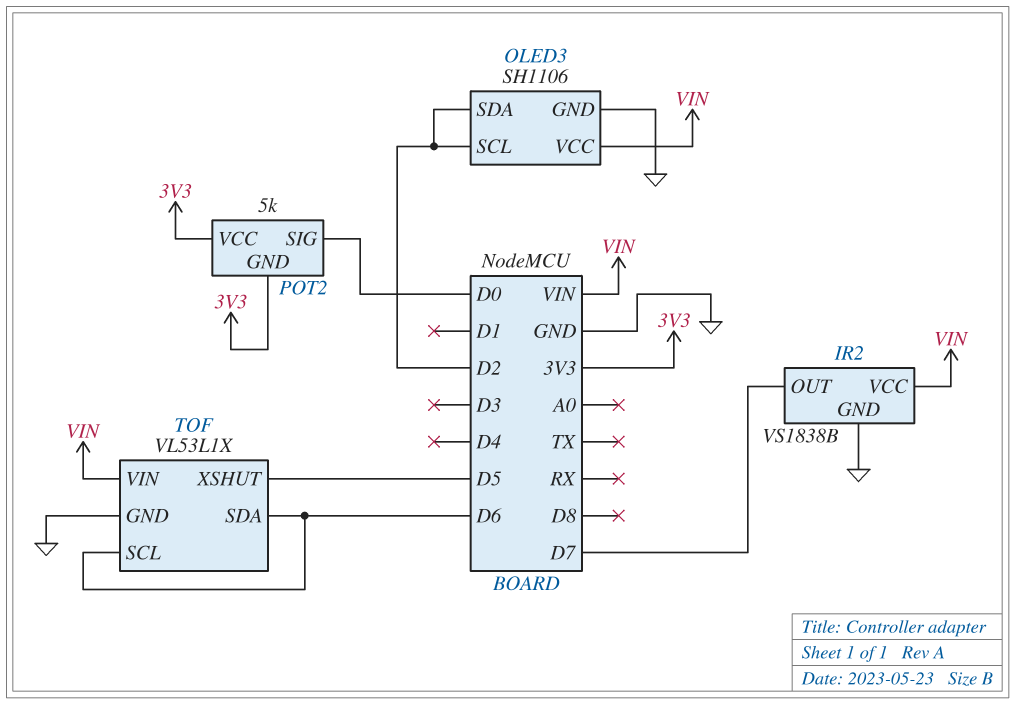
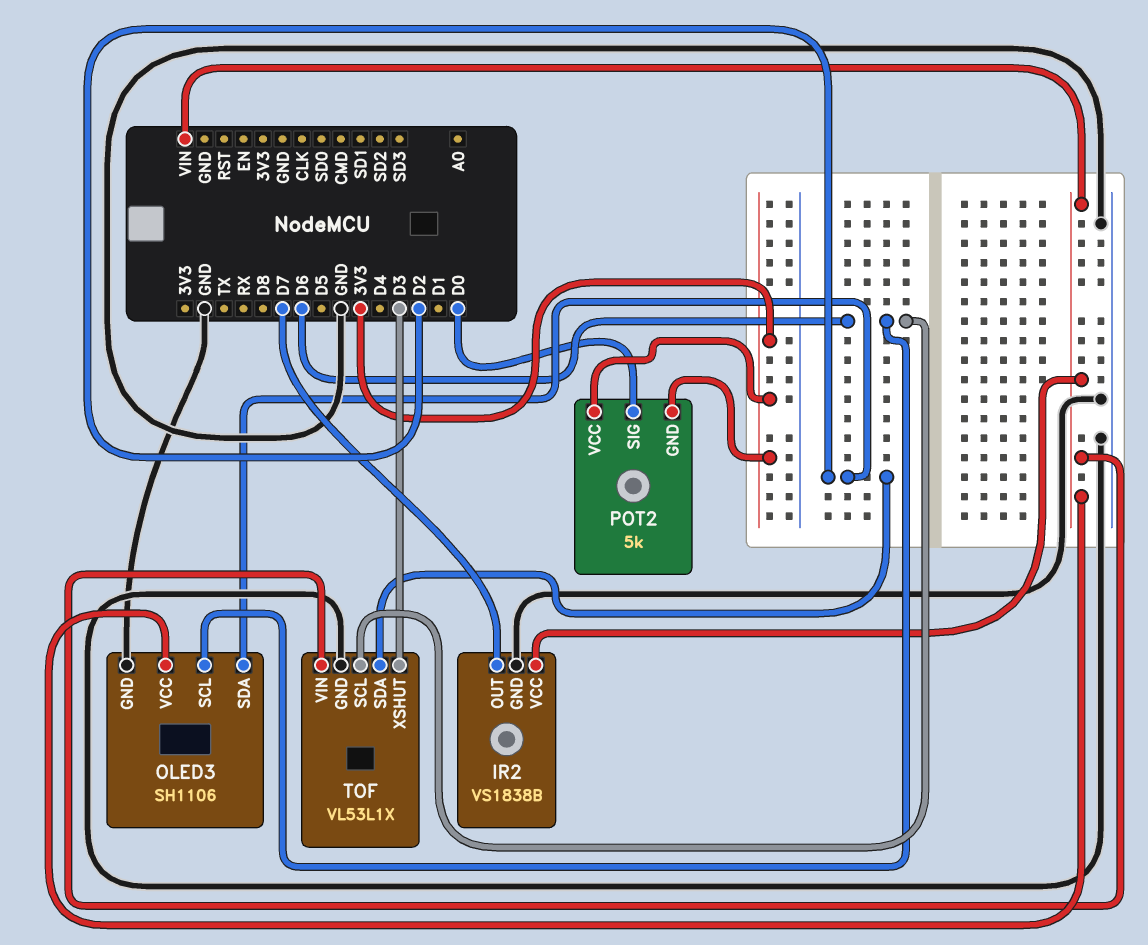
OLED3 pin SCL: D2 -> D6
TOF pin SDA: D6 -> D2
TOF pin XSHUT: D5 -> D3

